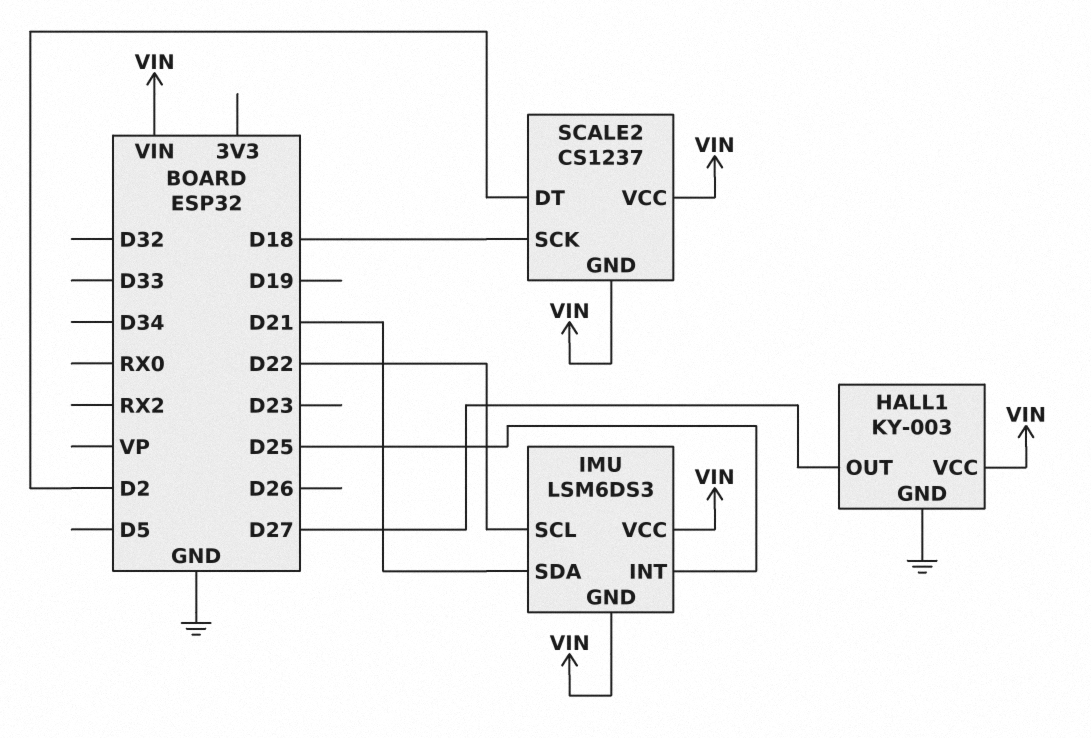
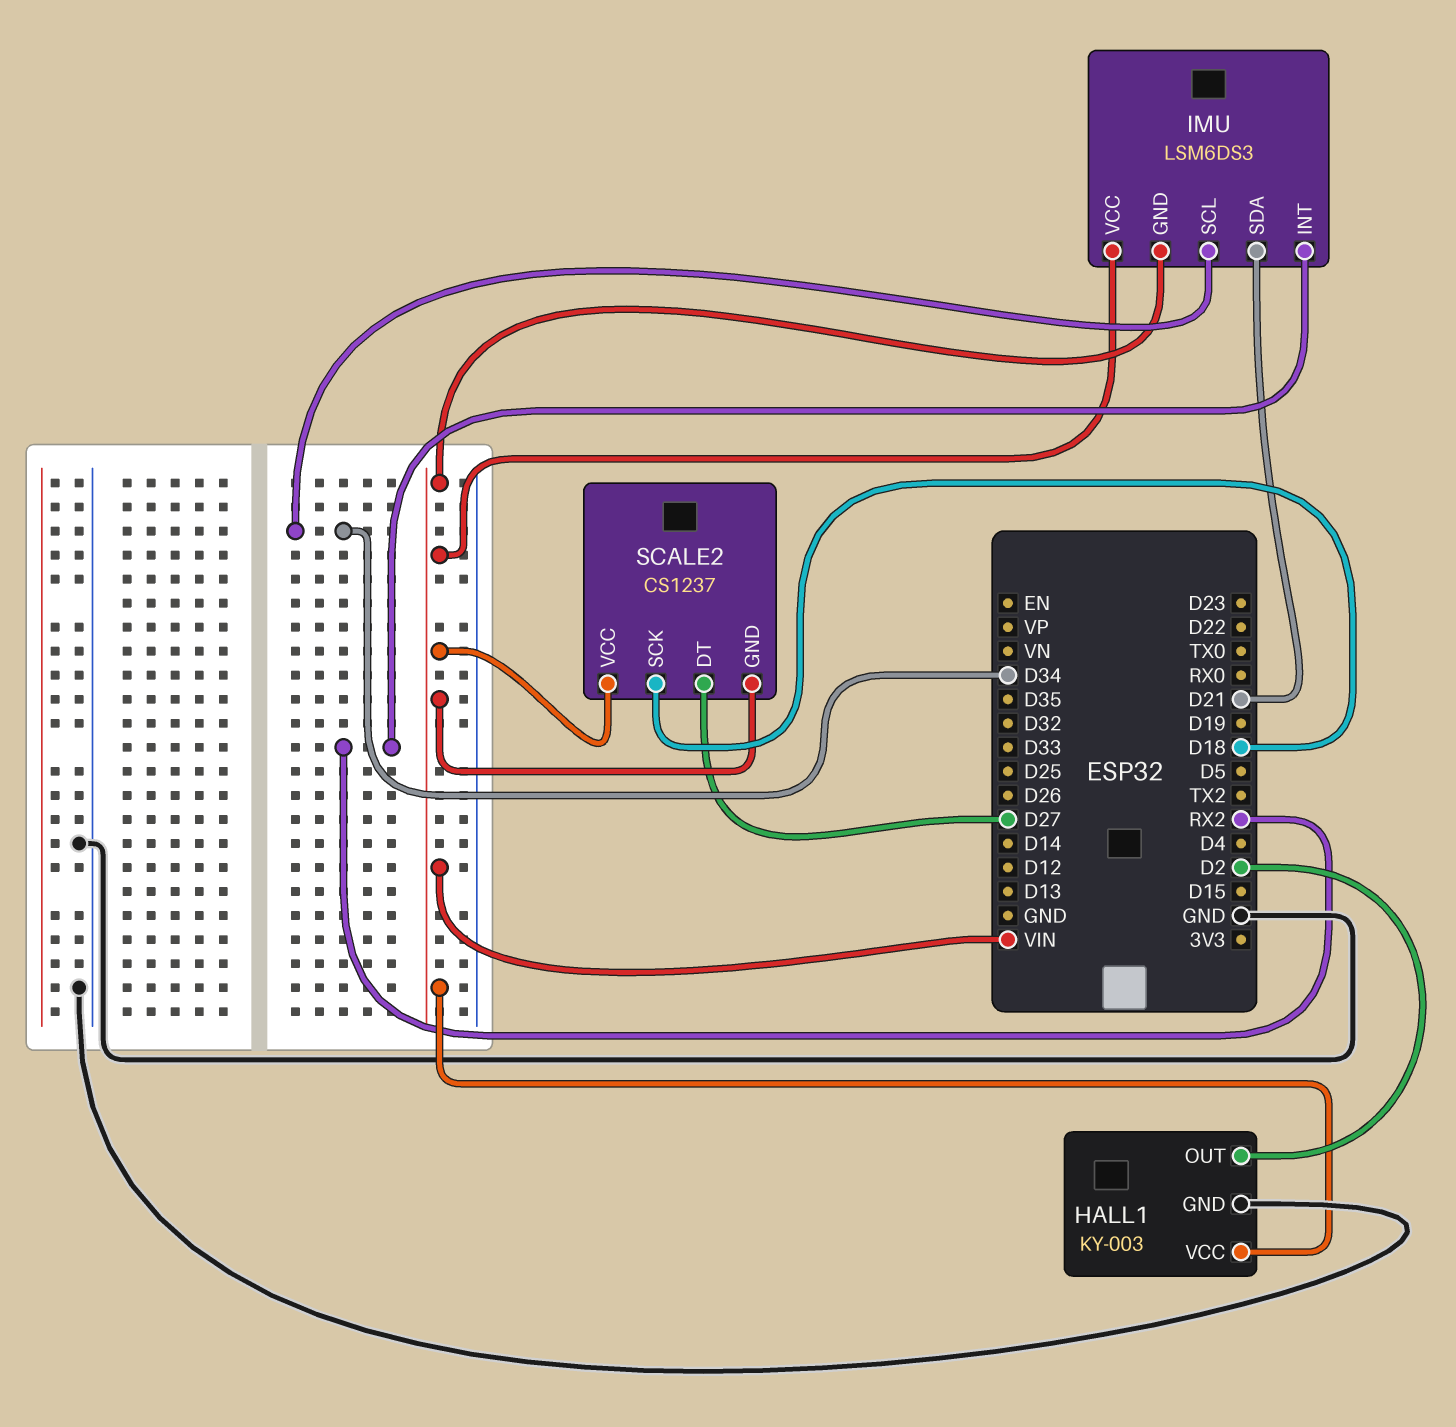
HALL1 pin OUT: D27 -> D2
IMU pin INT: D25 -> RX2
IMU pin SCL: D22 -> D34
SCALE2 pin DT: D2 -> D27

